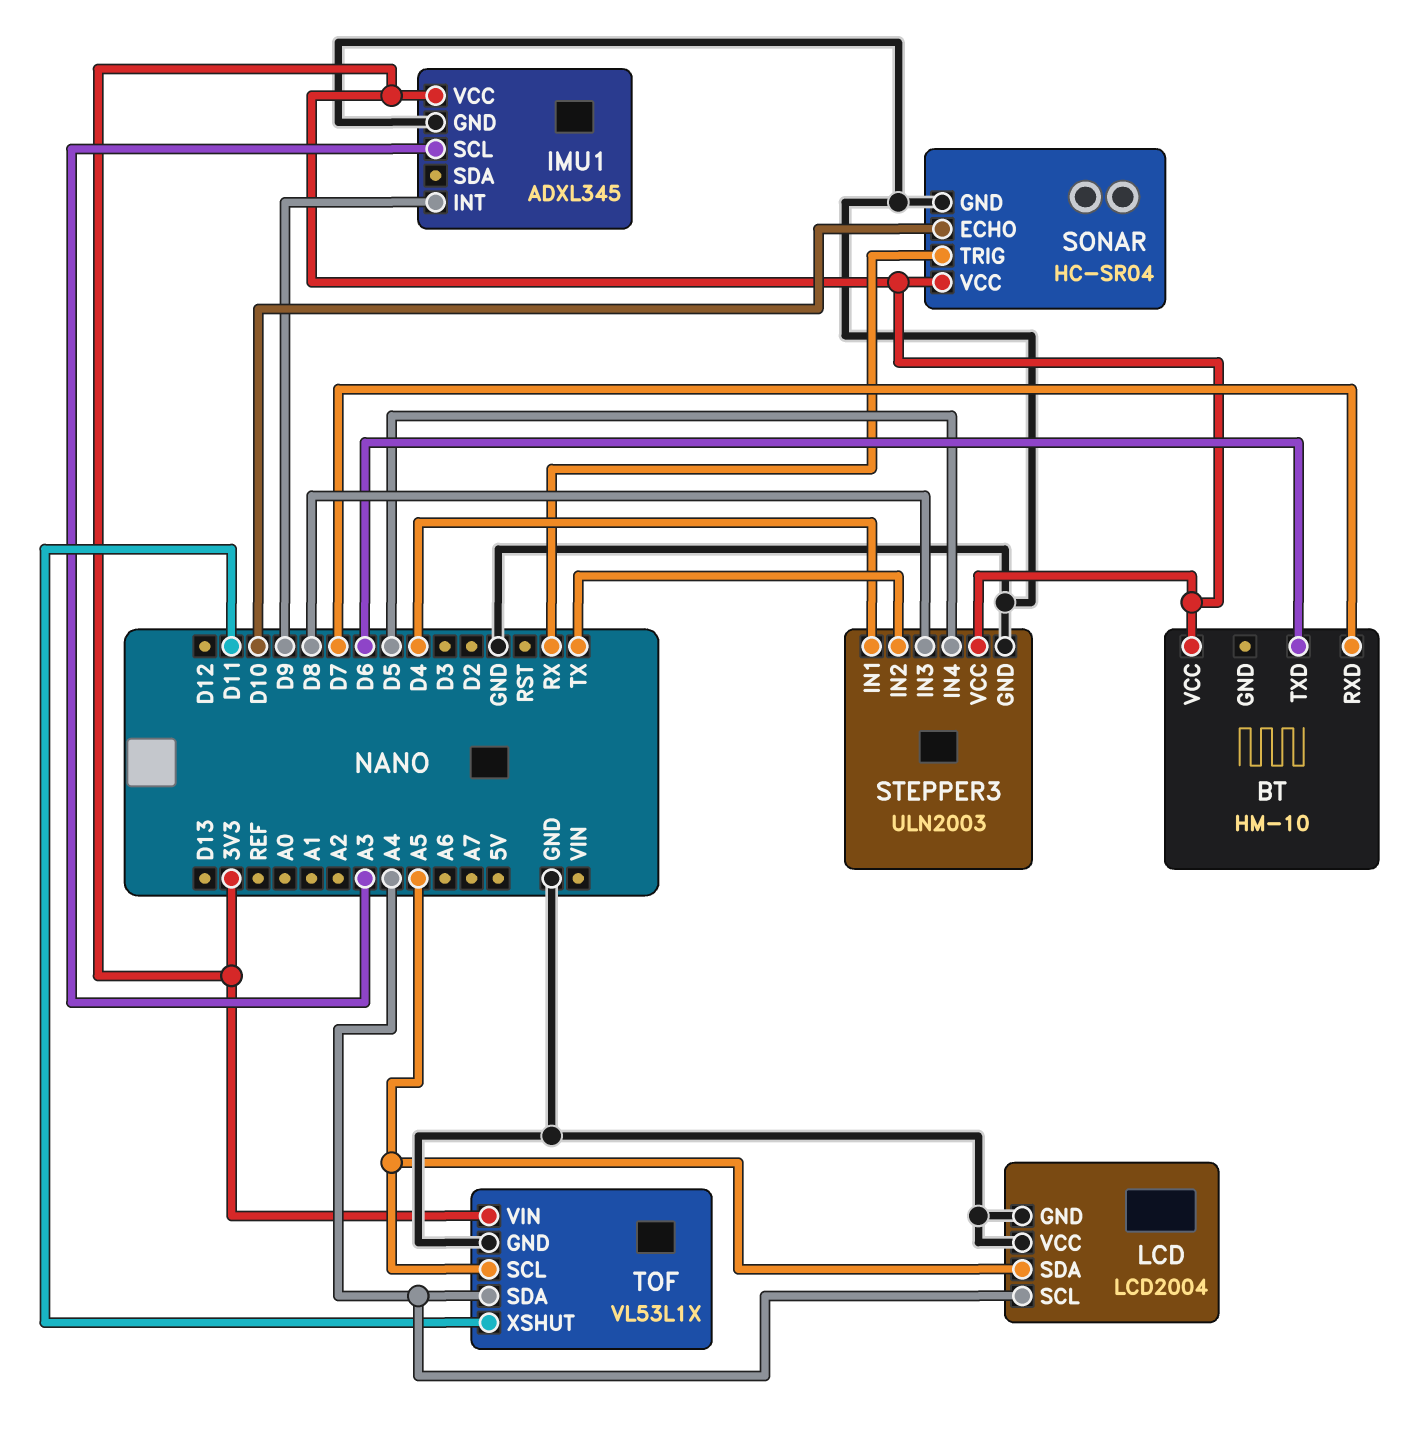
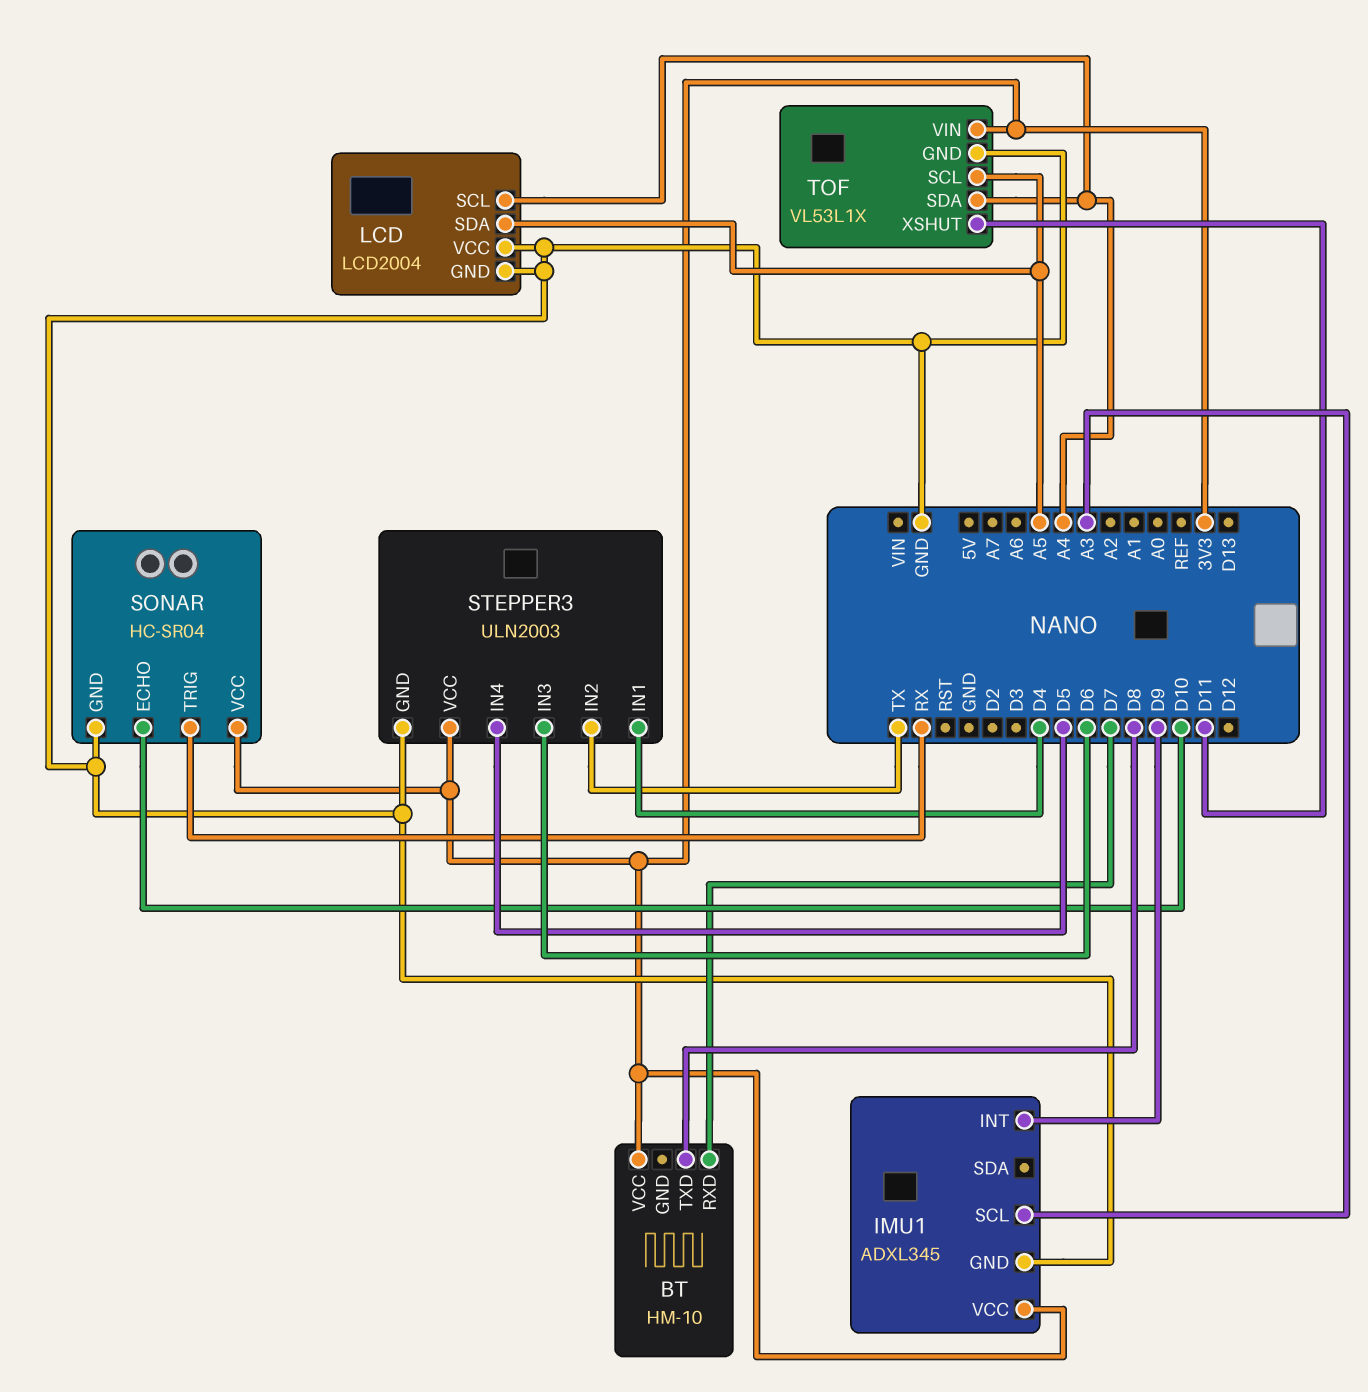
BT pin TXD: D6 -> D8
STEPPER3 pin IN3: D8 -> D6

